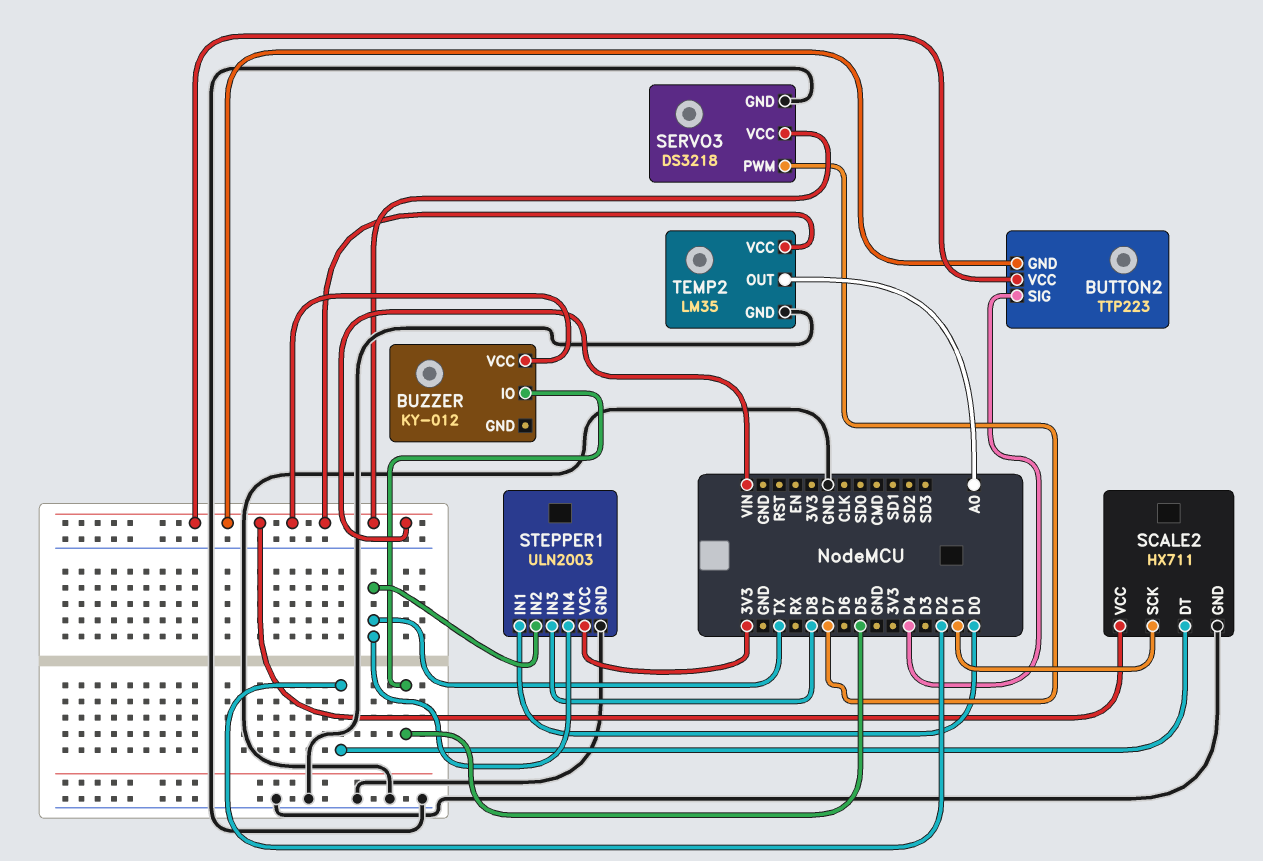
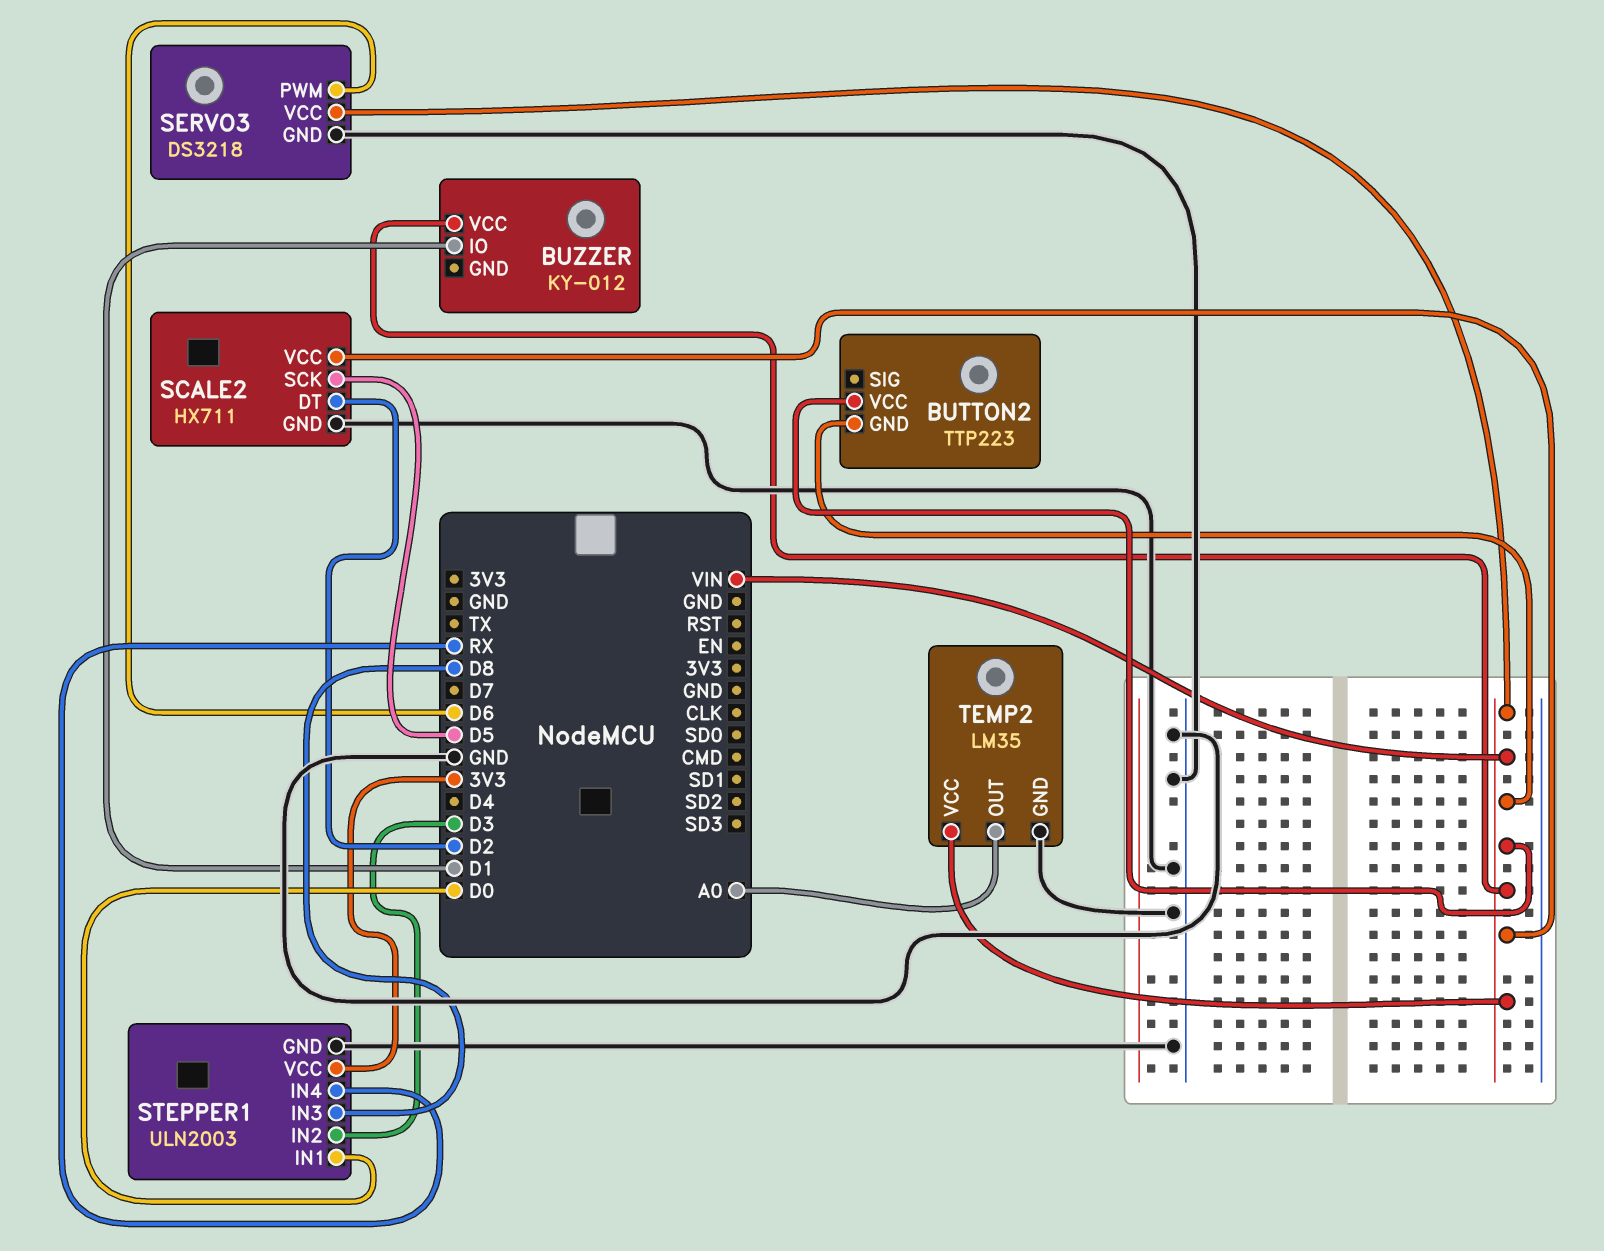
BUTTON2 pin SIG: D4 -> none
BUZZER pin IO: D5 -> D1
SCALE2 pin SCK: D1 -> D5
SERVO3 pin PWM: D7 -> D6
STEPPER1 pin IN2: TX -> D3
STEPPER1 pin IN4: TX -> RX

